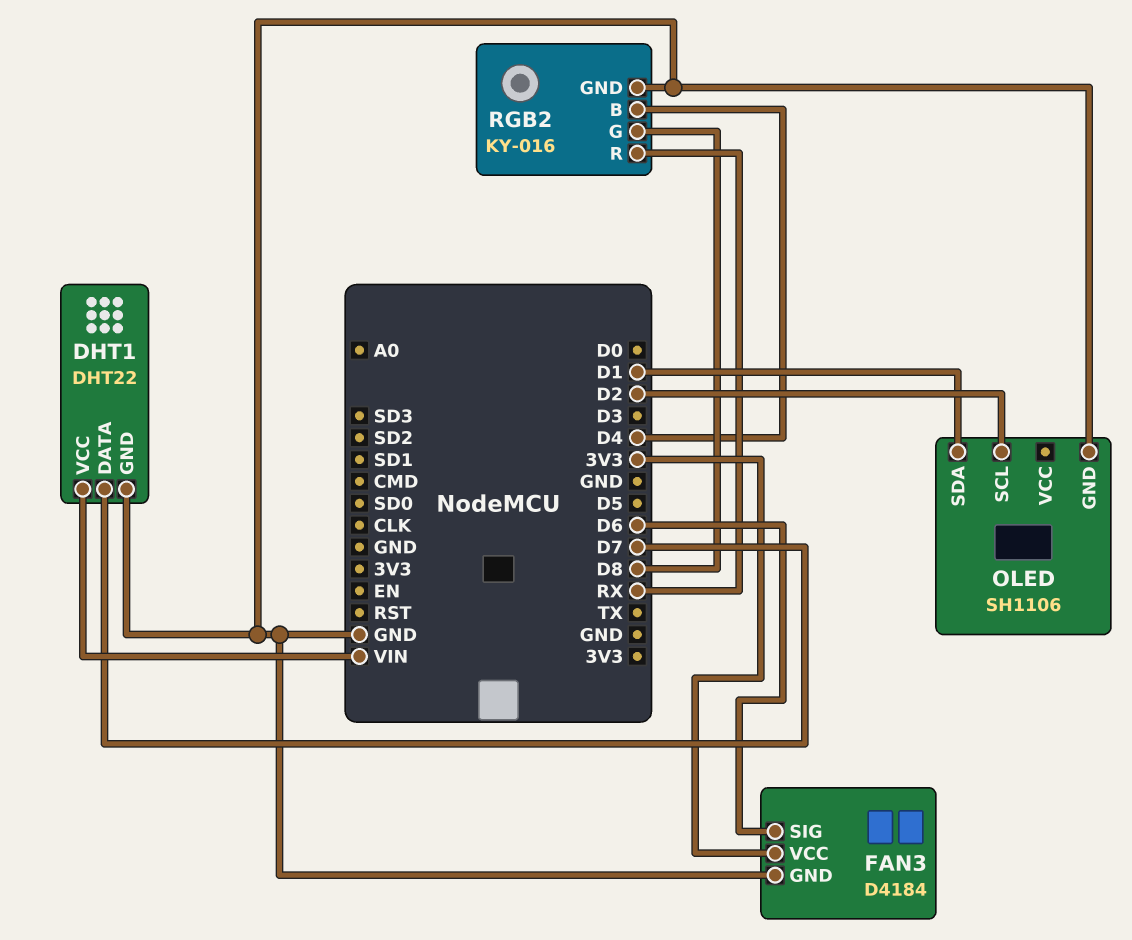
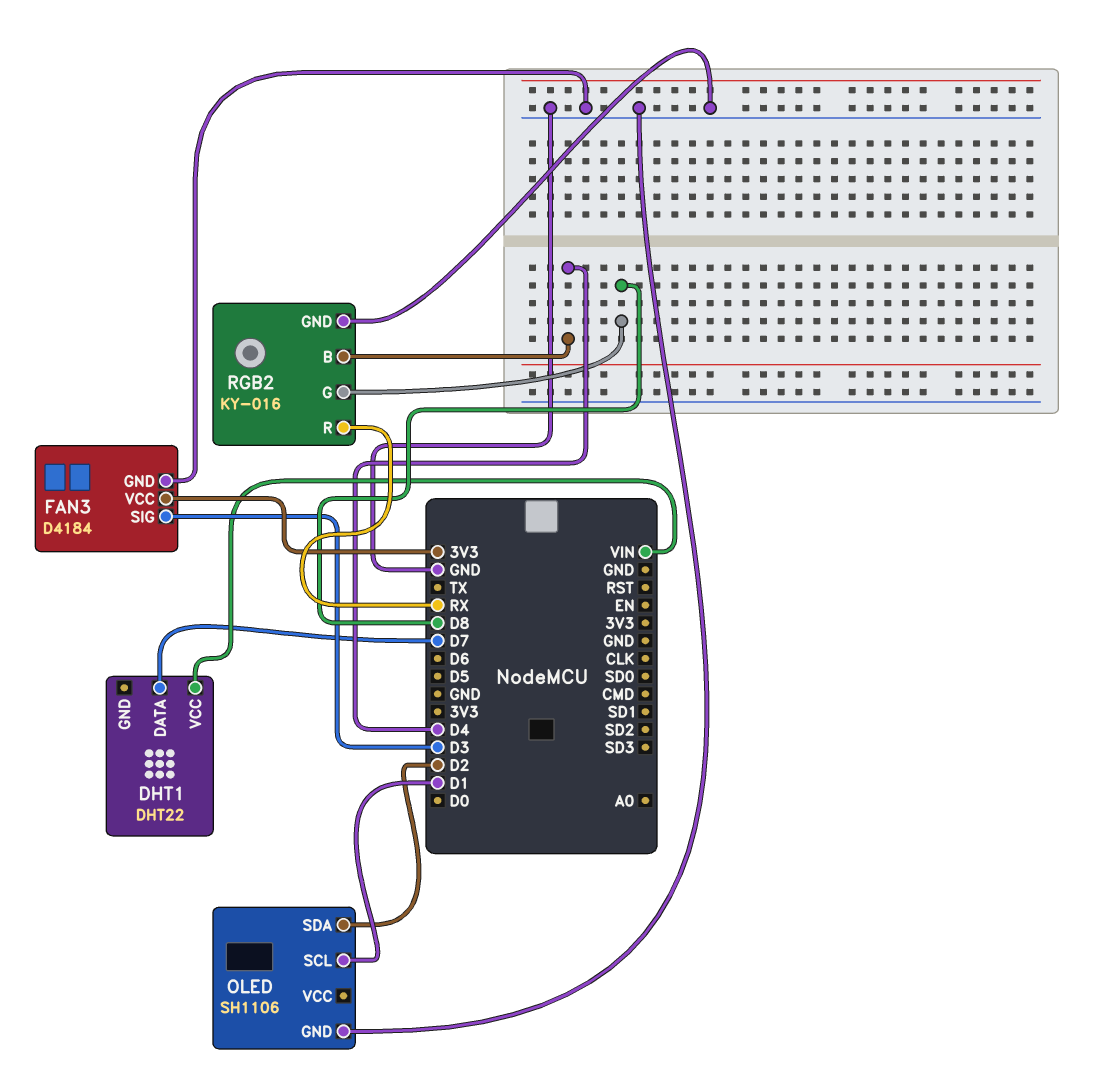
DHT1 pin GND: GND -> none
FAN3 pin SIG: D6 -> D3
OLED pin SCL: D2 -> D1
OLED pin SDA: D1 -> D2

